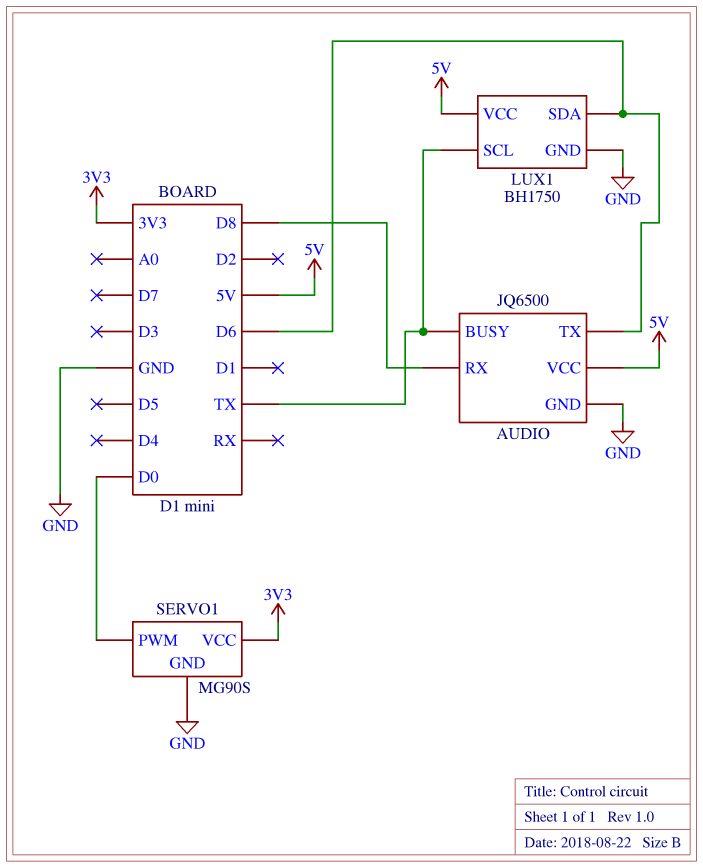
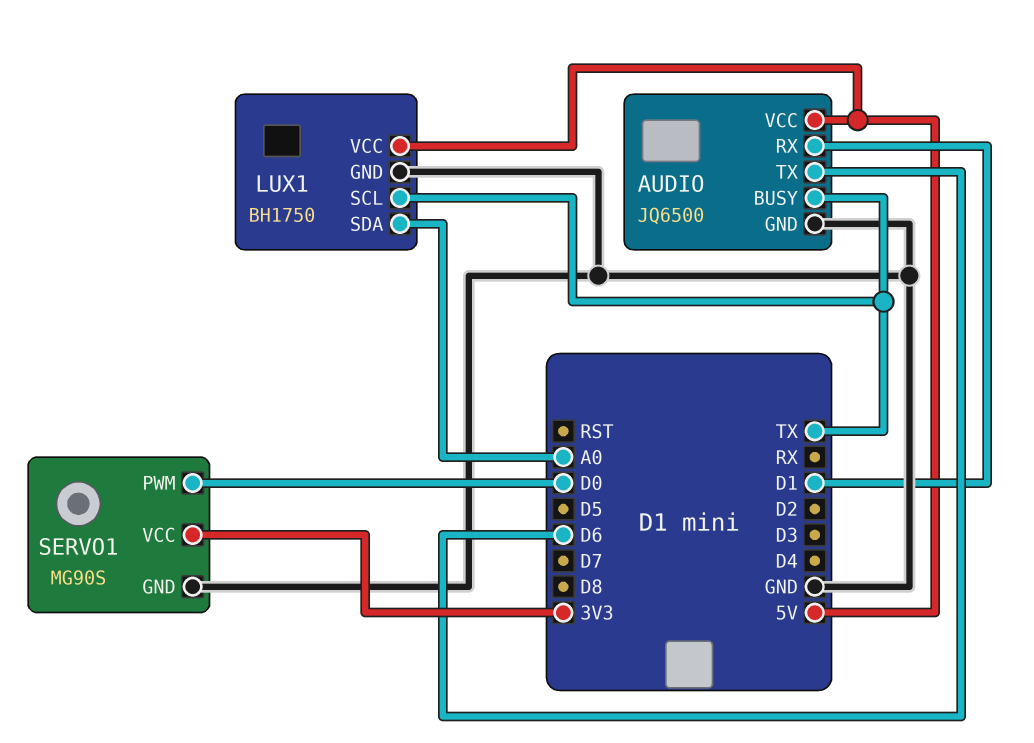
AUDIO pin RX: D8 -> D1
LUX1 pin SDA: D6 -> A0

